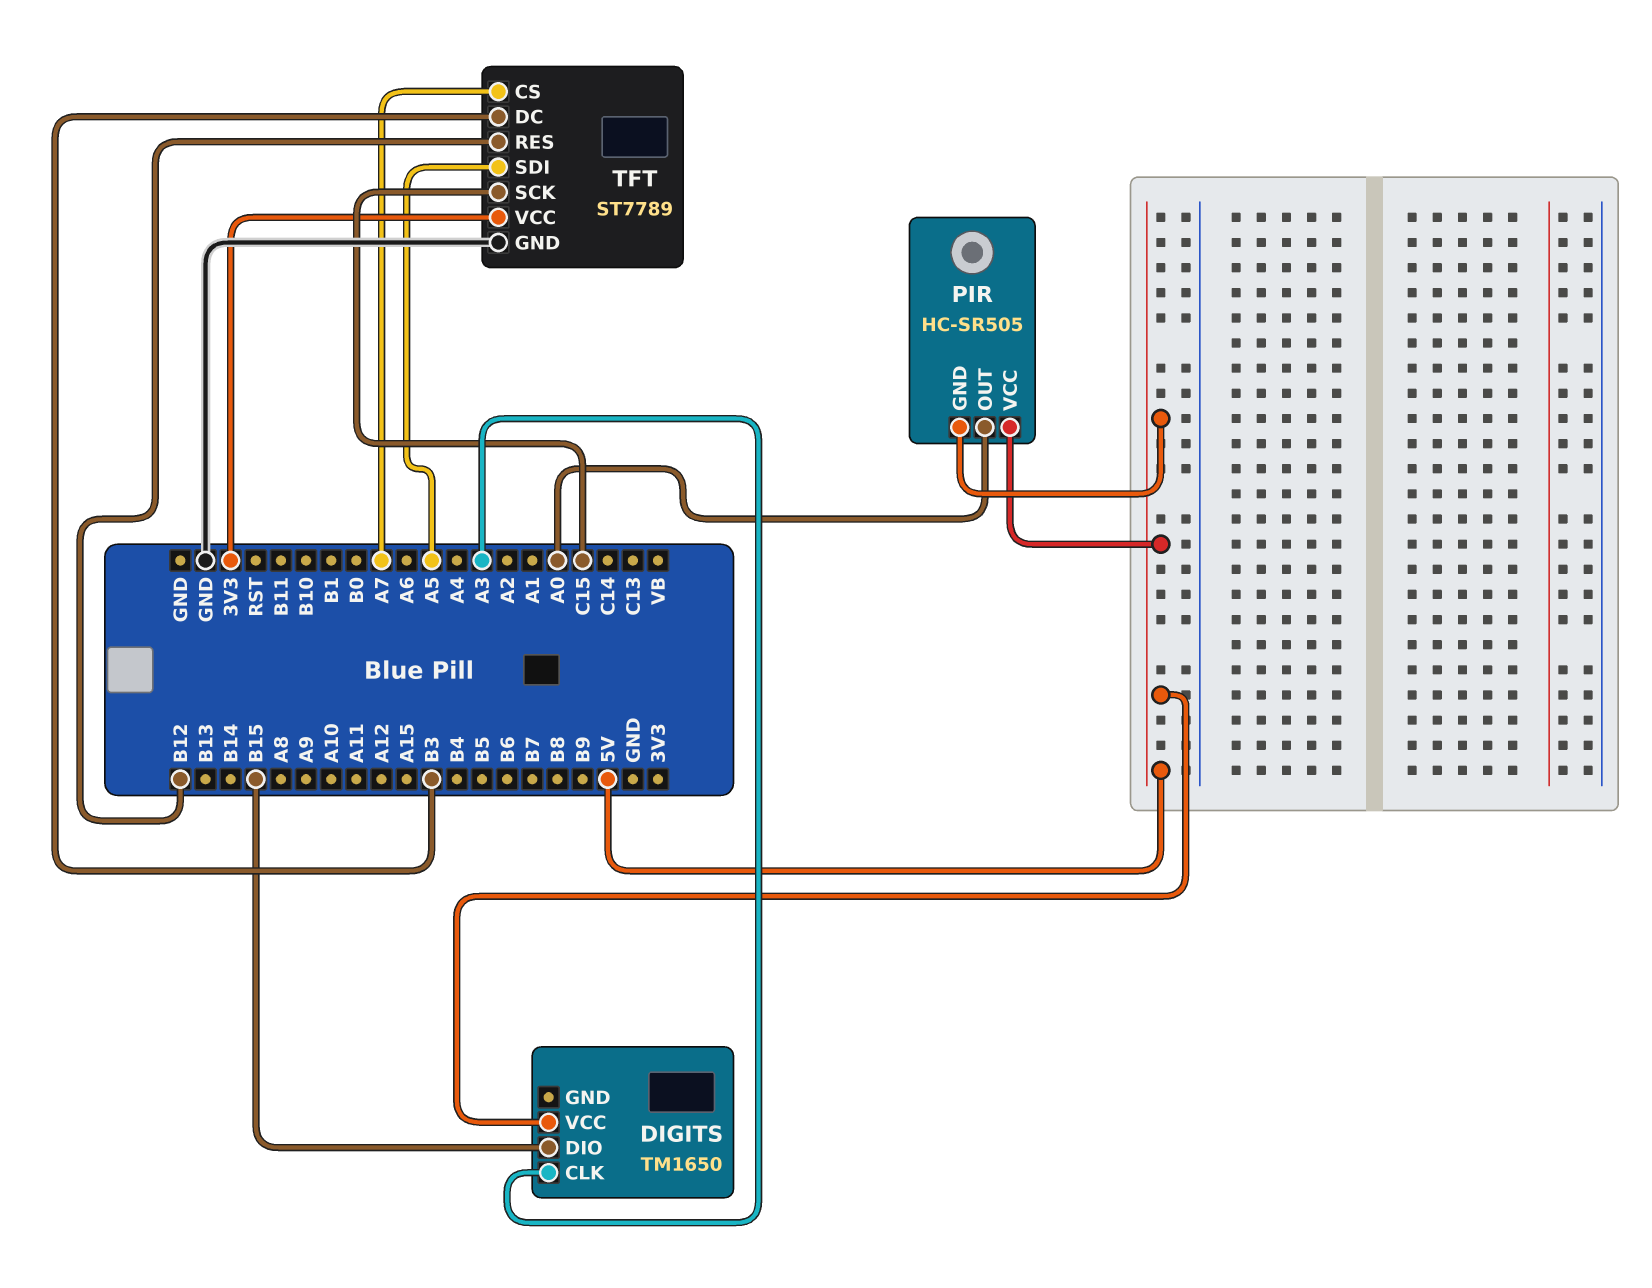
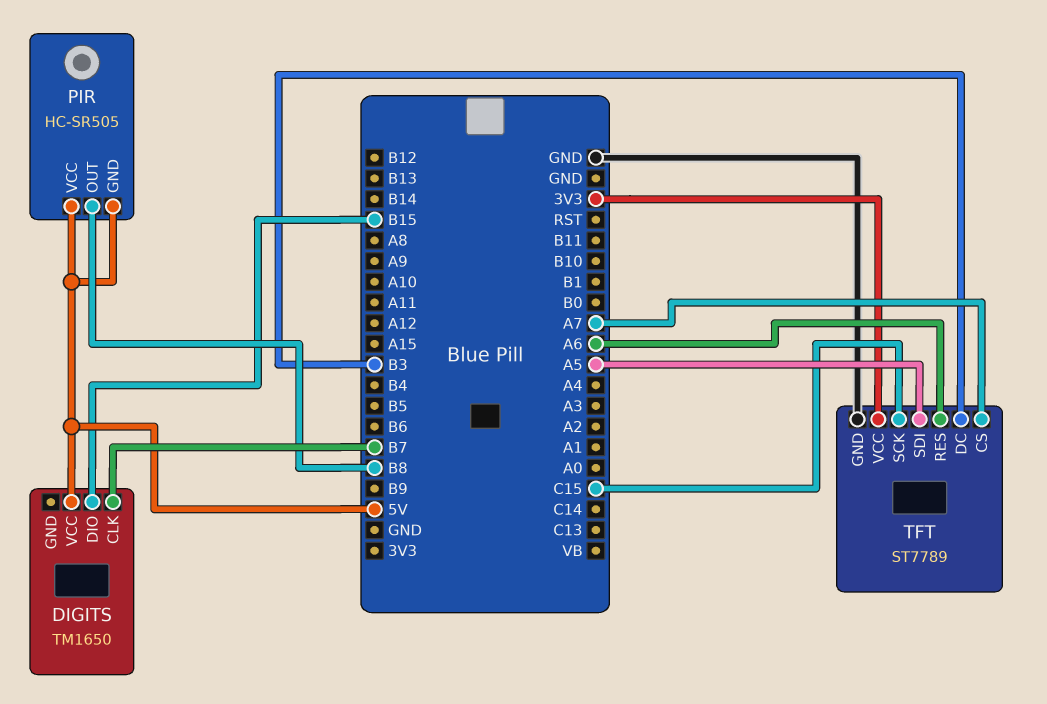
DIGITS pin CLK: A3 -> B7
PIR pin OUT: A0 -> B8
TFT pin RES: B12 -> A6

